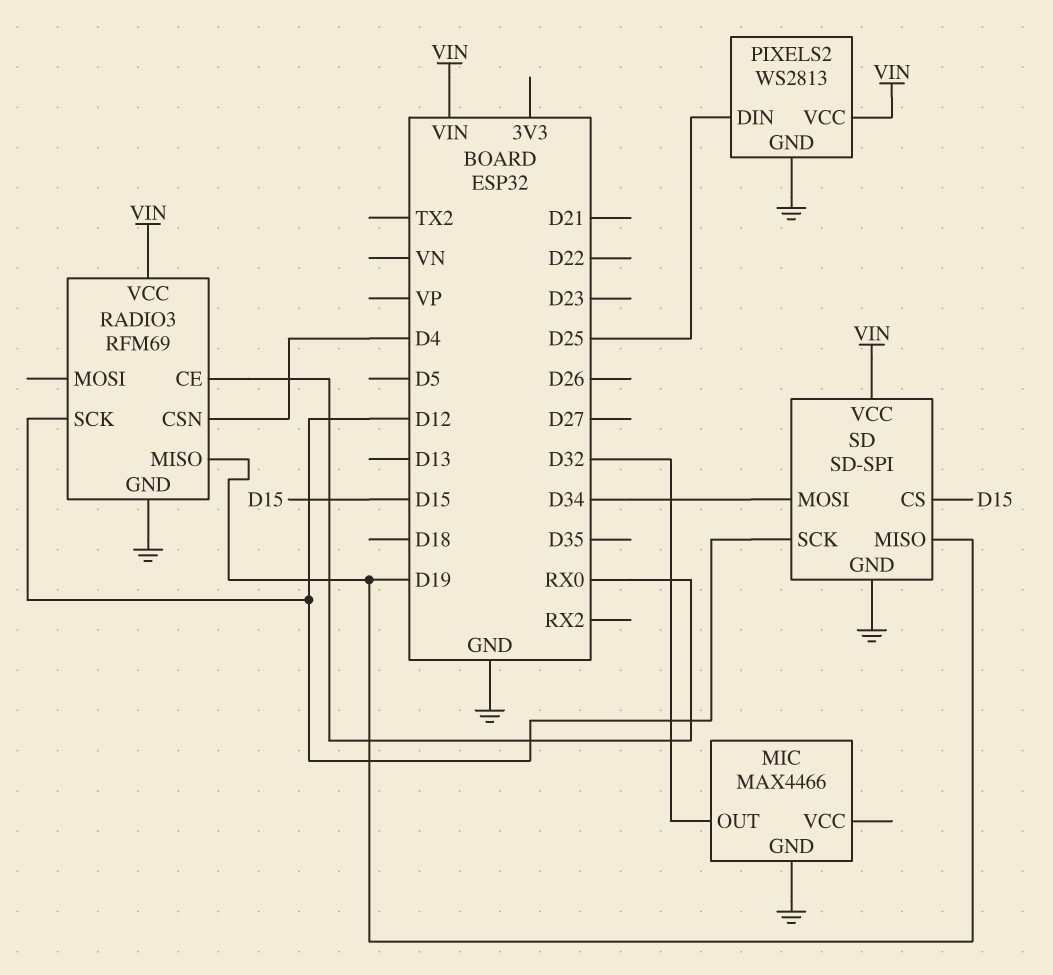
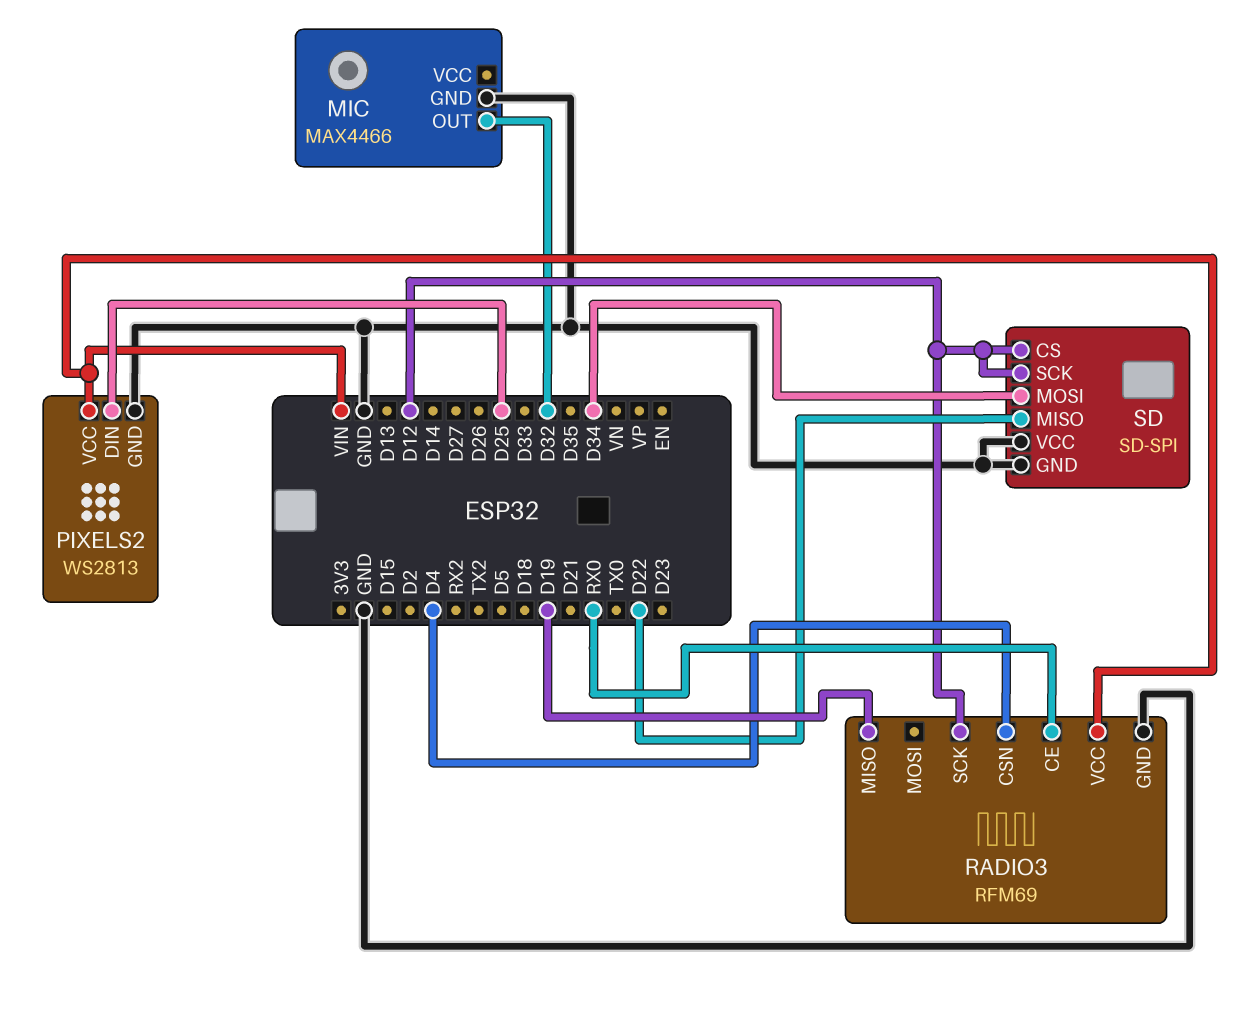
SD pin CS: D15 -> D12
SD pin MISO: D19 -> D22
SD pin VCC: VIN -> GND

